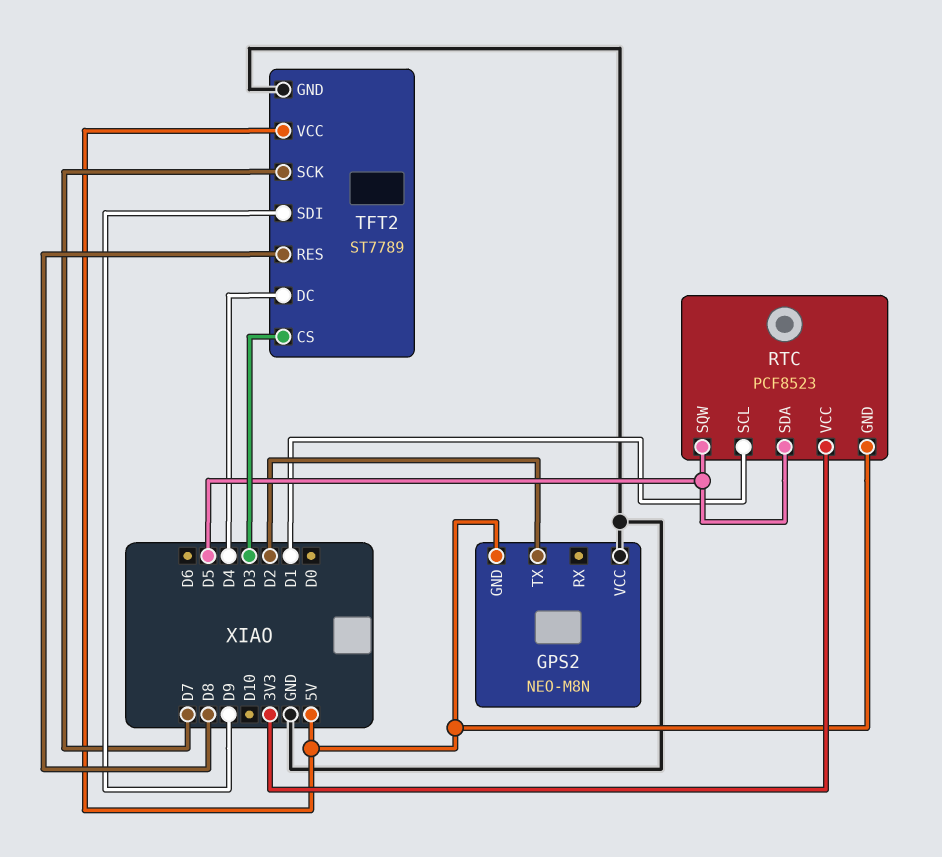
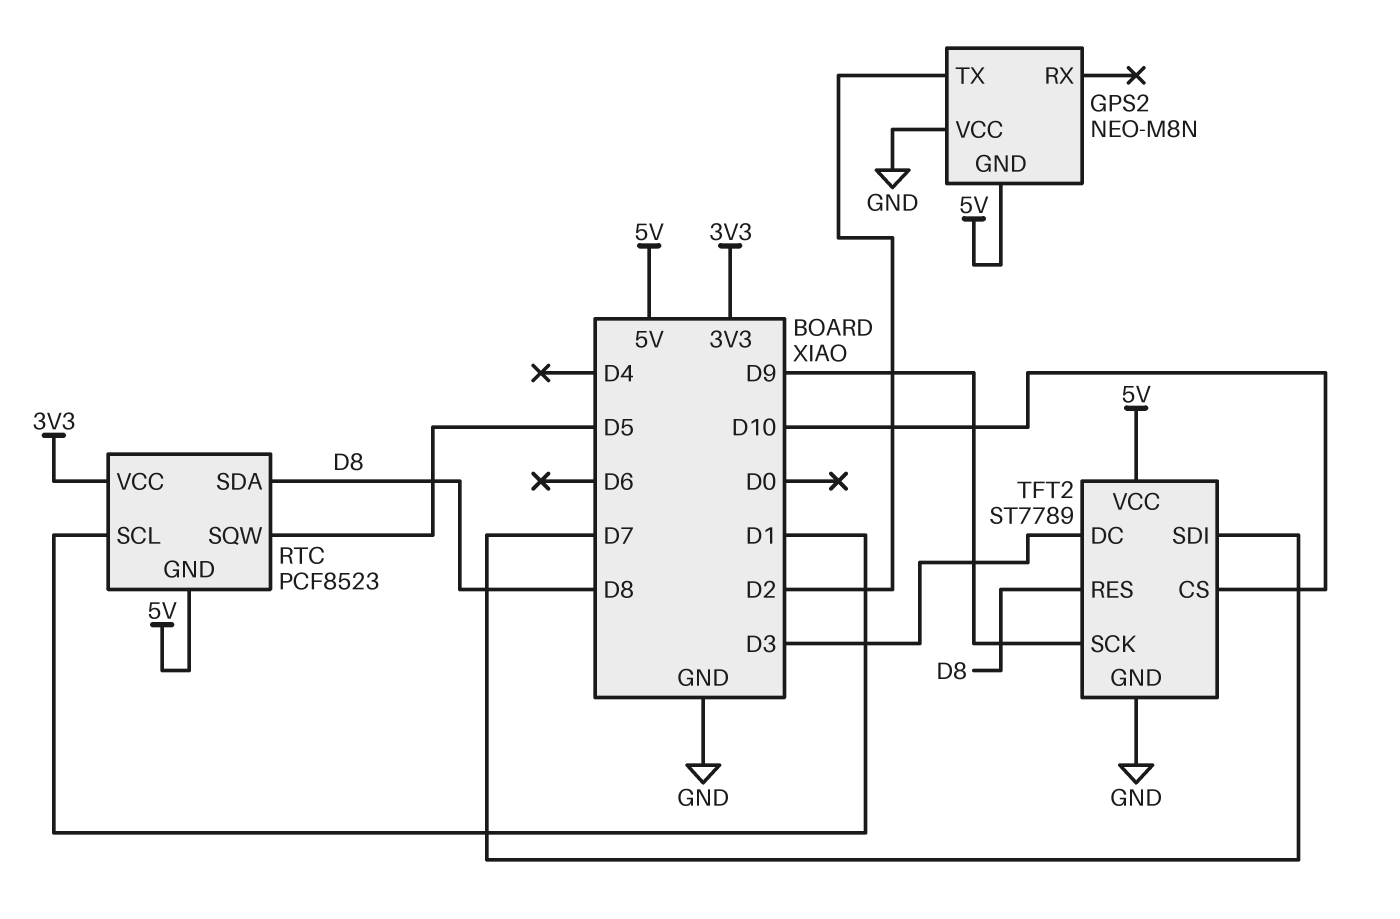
RTC pin SDA: D5 -> D8
TFT2 pin CS: D3 -> D10
TFT2 pin DC: D4 -> D3
TFT2 pin SCK: D7 -> D9
TFT2 pin SDI: D9 -> D7

